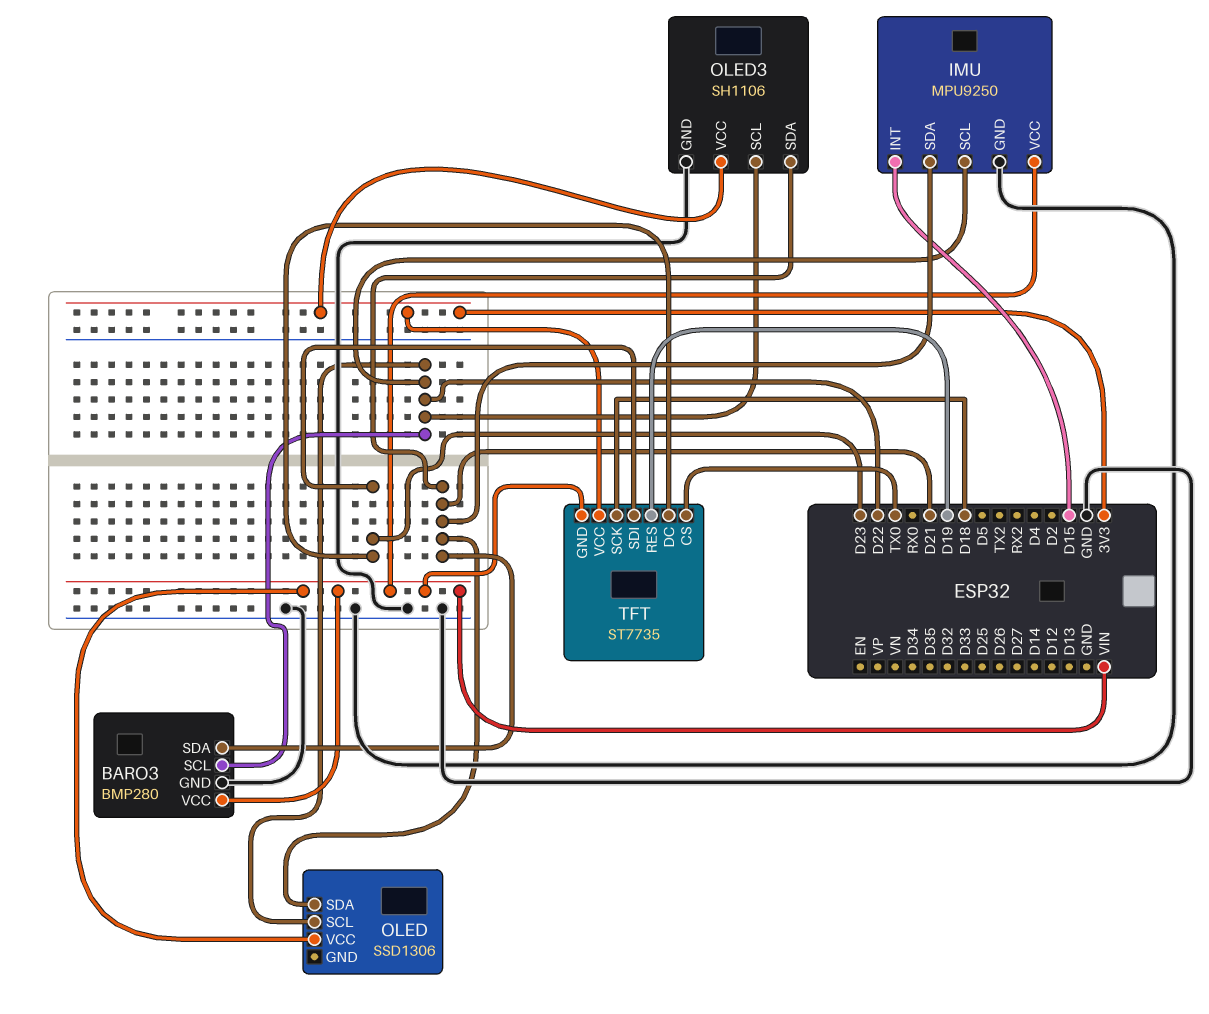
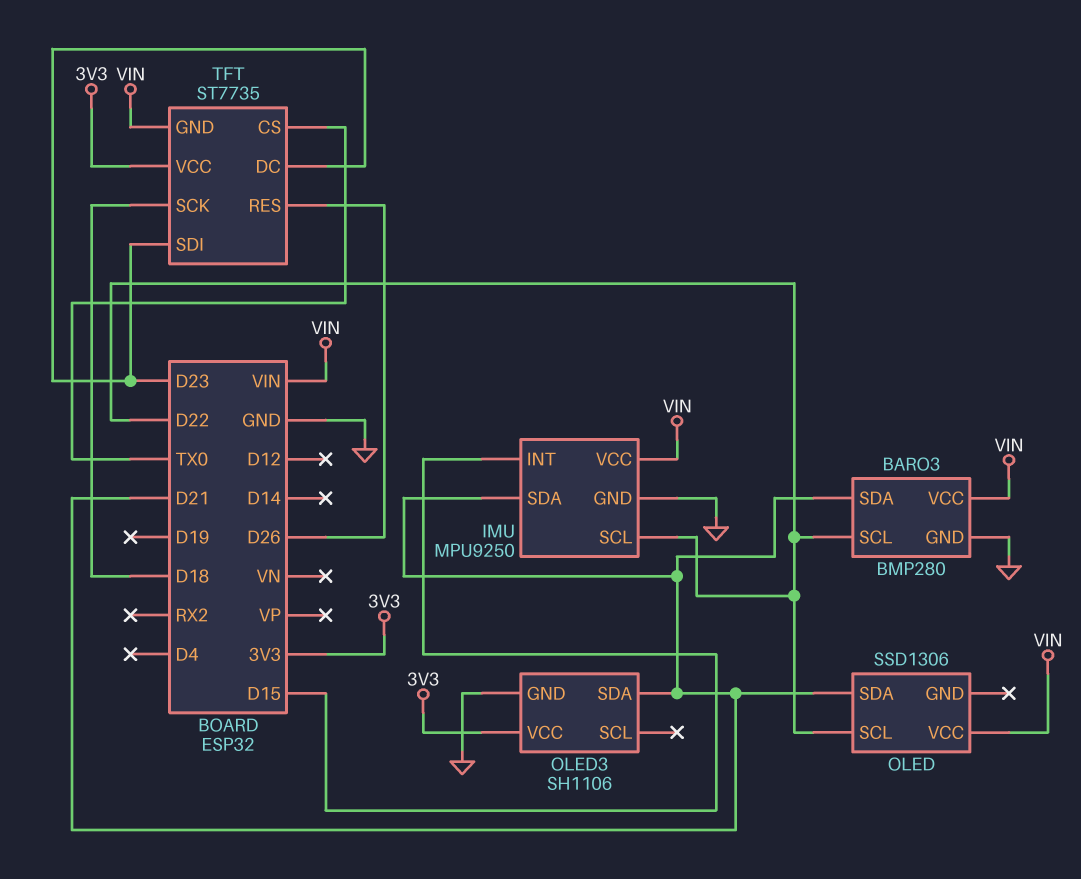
OLED3 pin SCL: D22 -> none
TFT pin RES: D19 -> D26

